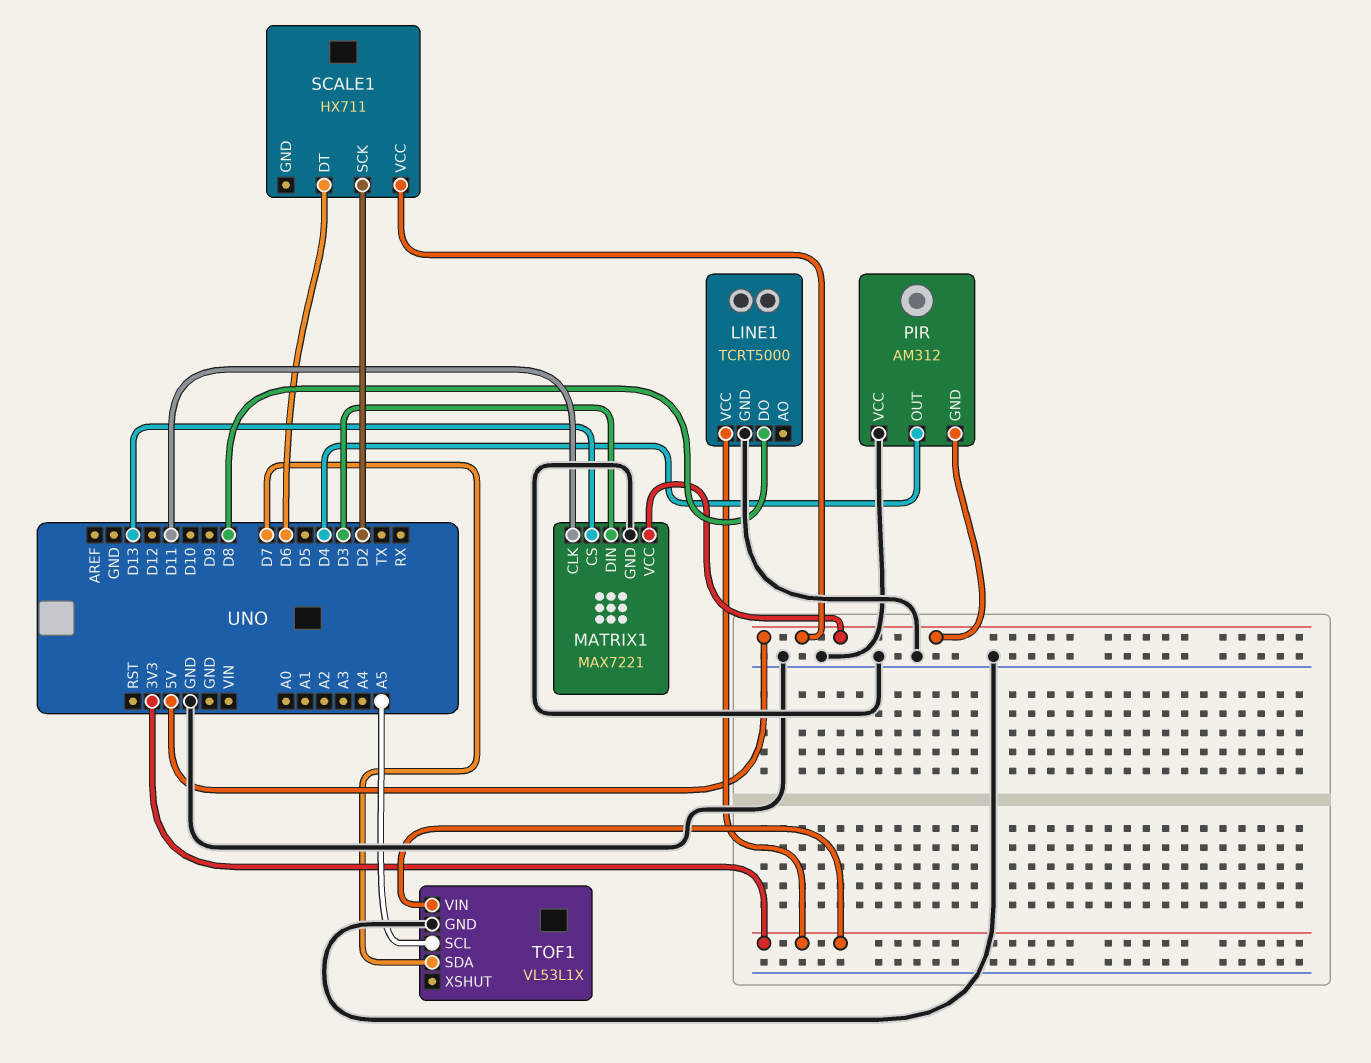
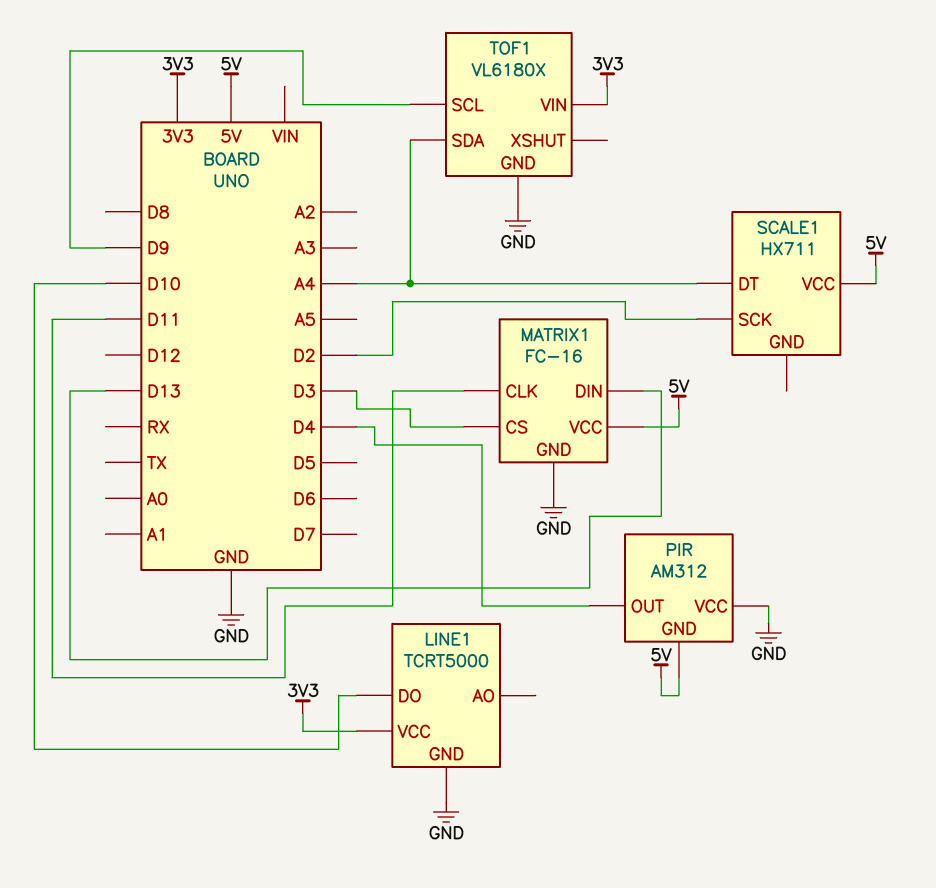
LINE1 pin DO: D8 -> D10
MATRIX1: MAX7221 -> FC-16
MATRIX1 pin CS: D13 -> D3
MATRIX1 pin DIN: D3 -> D13
SCALE1 pin DT: D6 -> A4
TOF1: VL53L1X -> VL6180X
TOF1 pin SCL: A5 -> D9
TOF1 pin SDA: D7 -> A4

